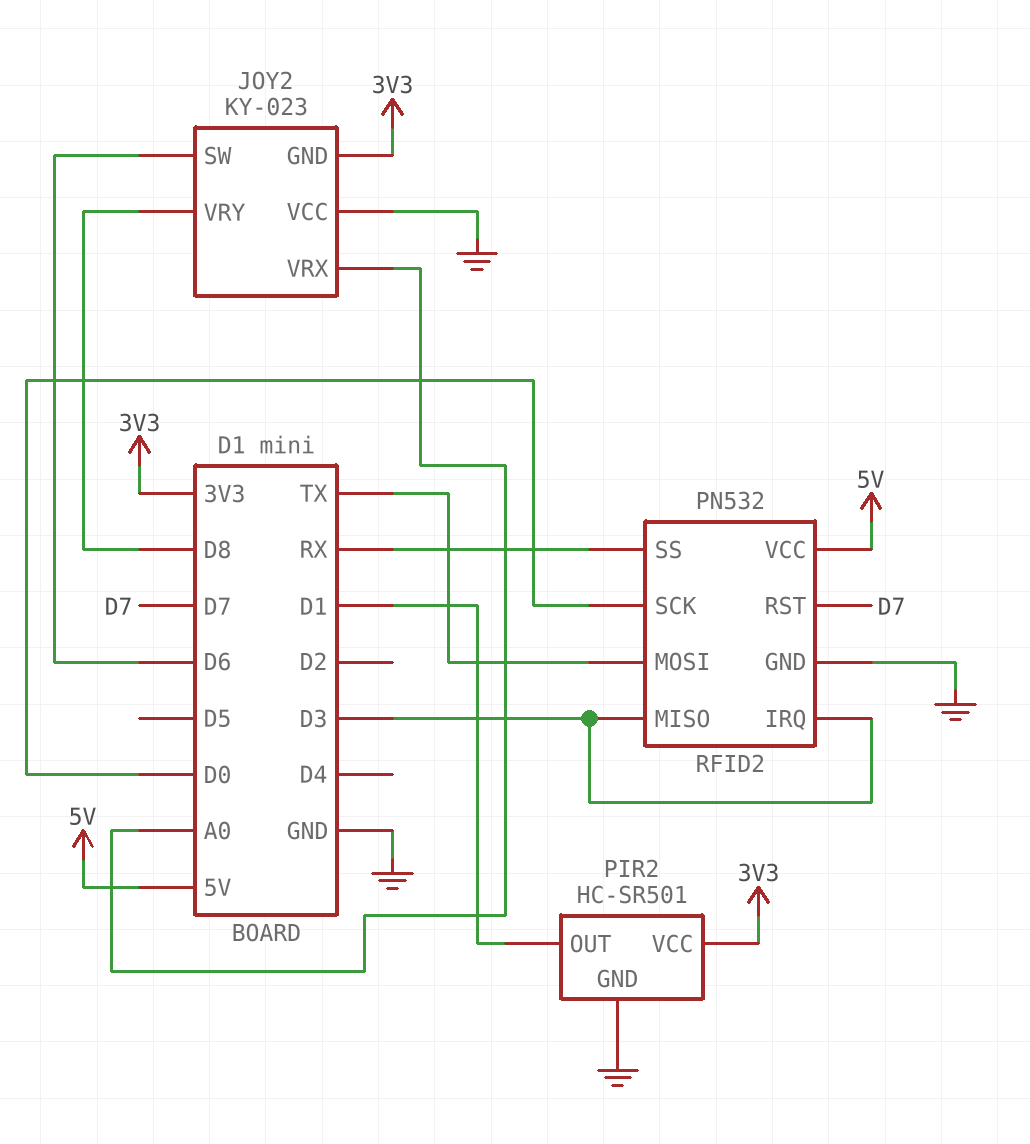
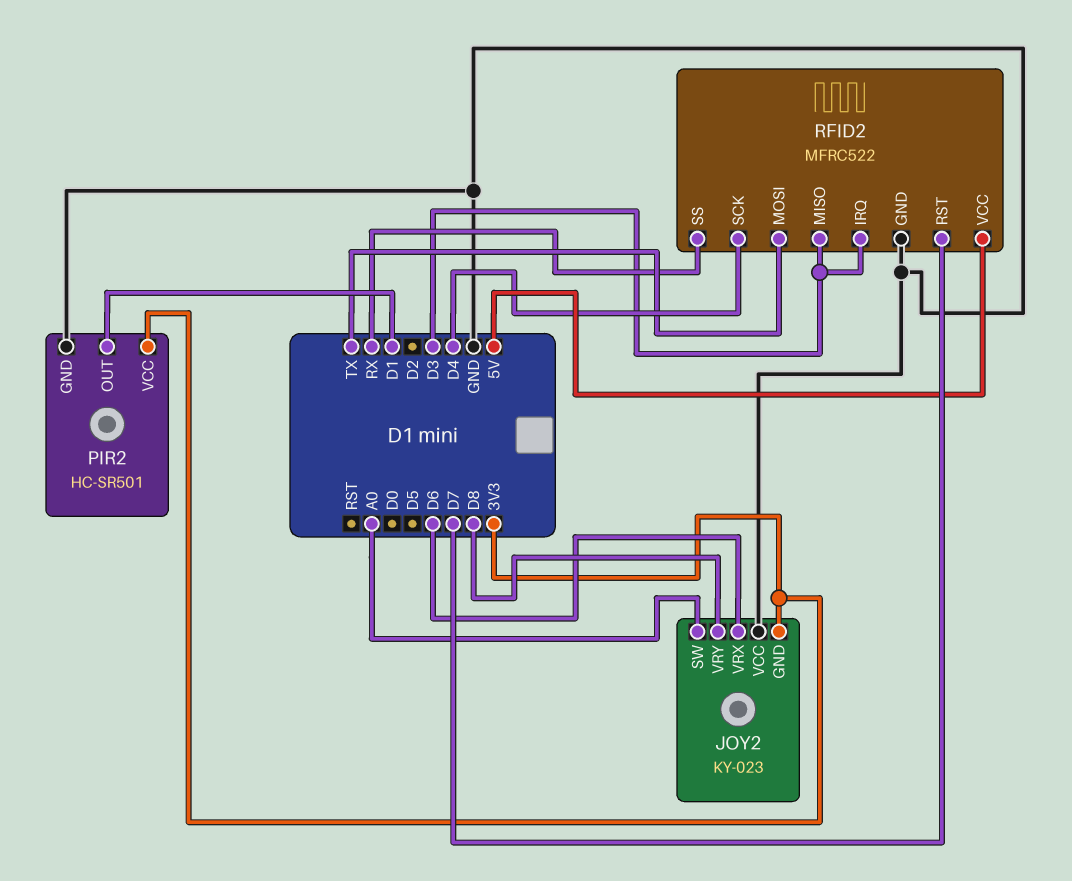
JOY2 pin SW: D6 -> A0
JOY2 pin VRX: A0 -> D6
RFID2: PN532 -> MFRC522
RFID2 pin SCK: D0 -> D4

